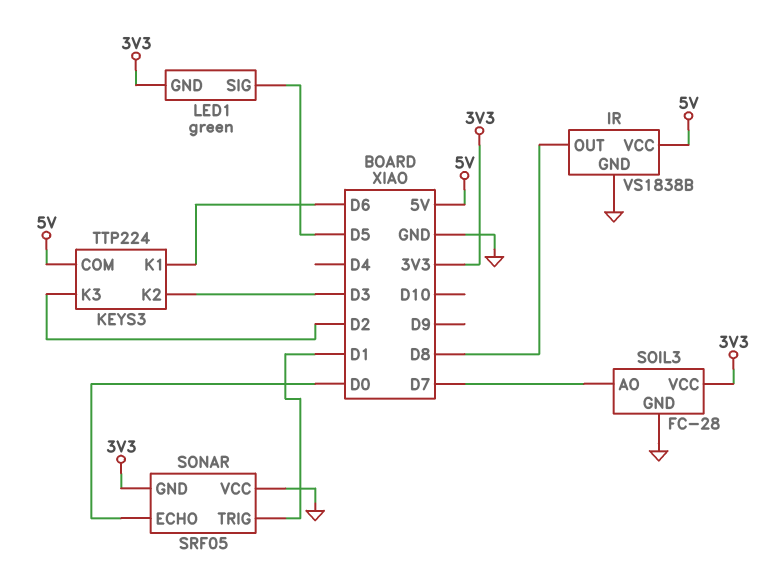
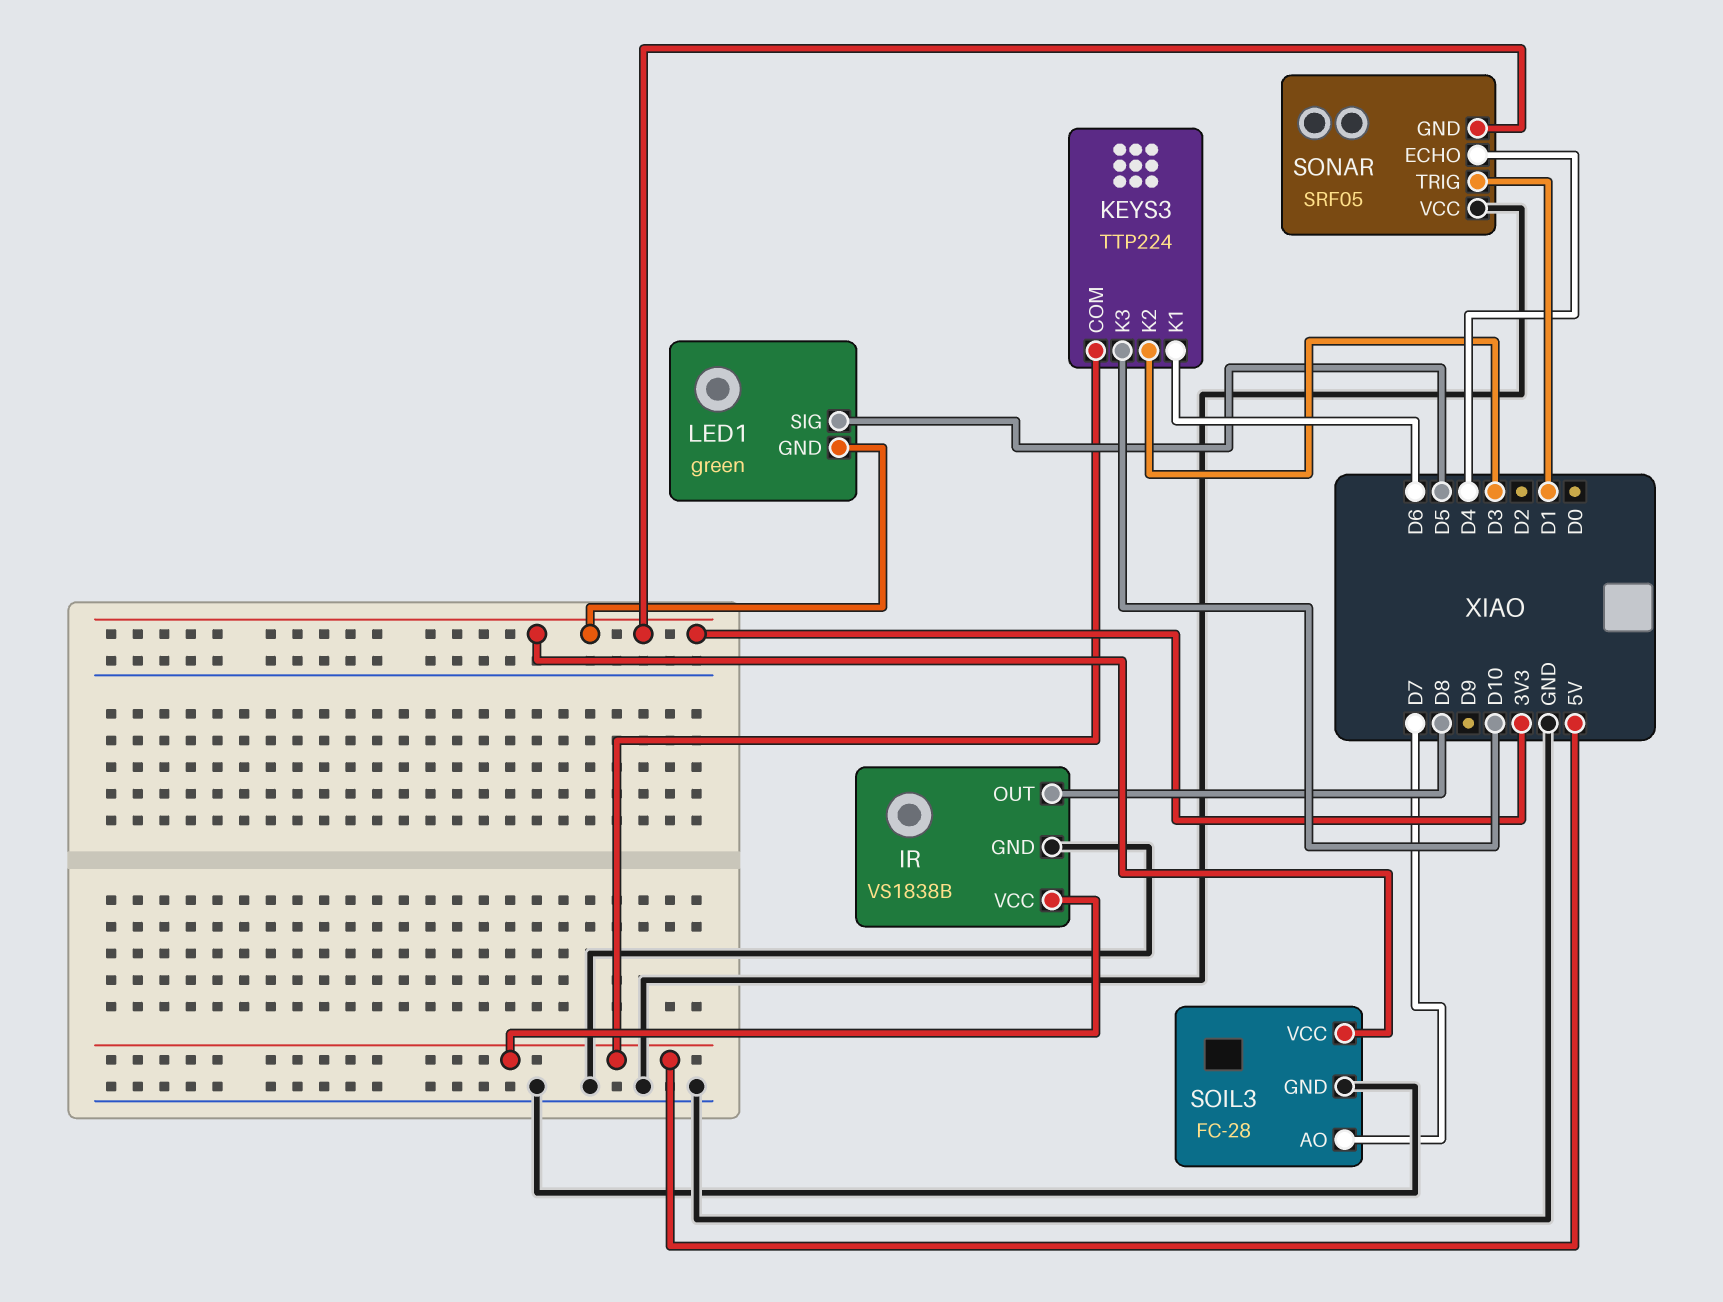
KEYS3 pin K3: D2 -> D10
SONAR pin ECHO: D0 -> D4

